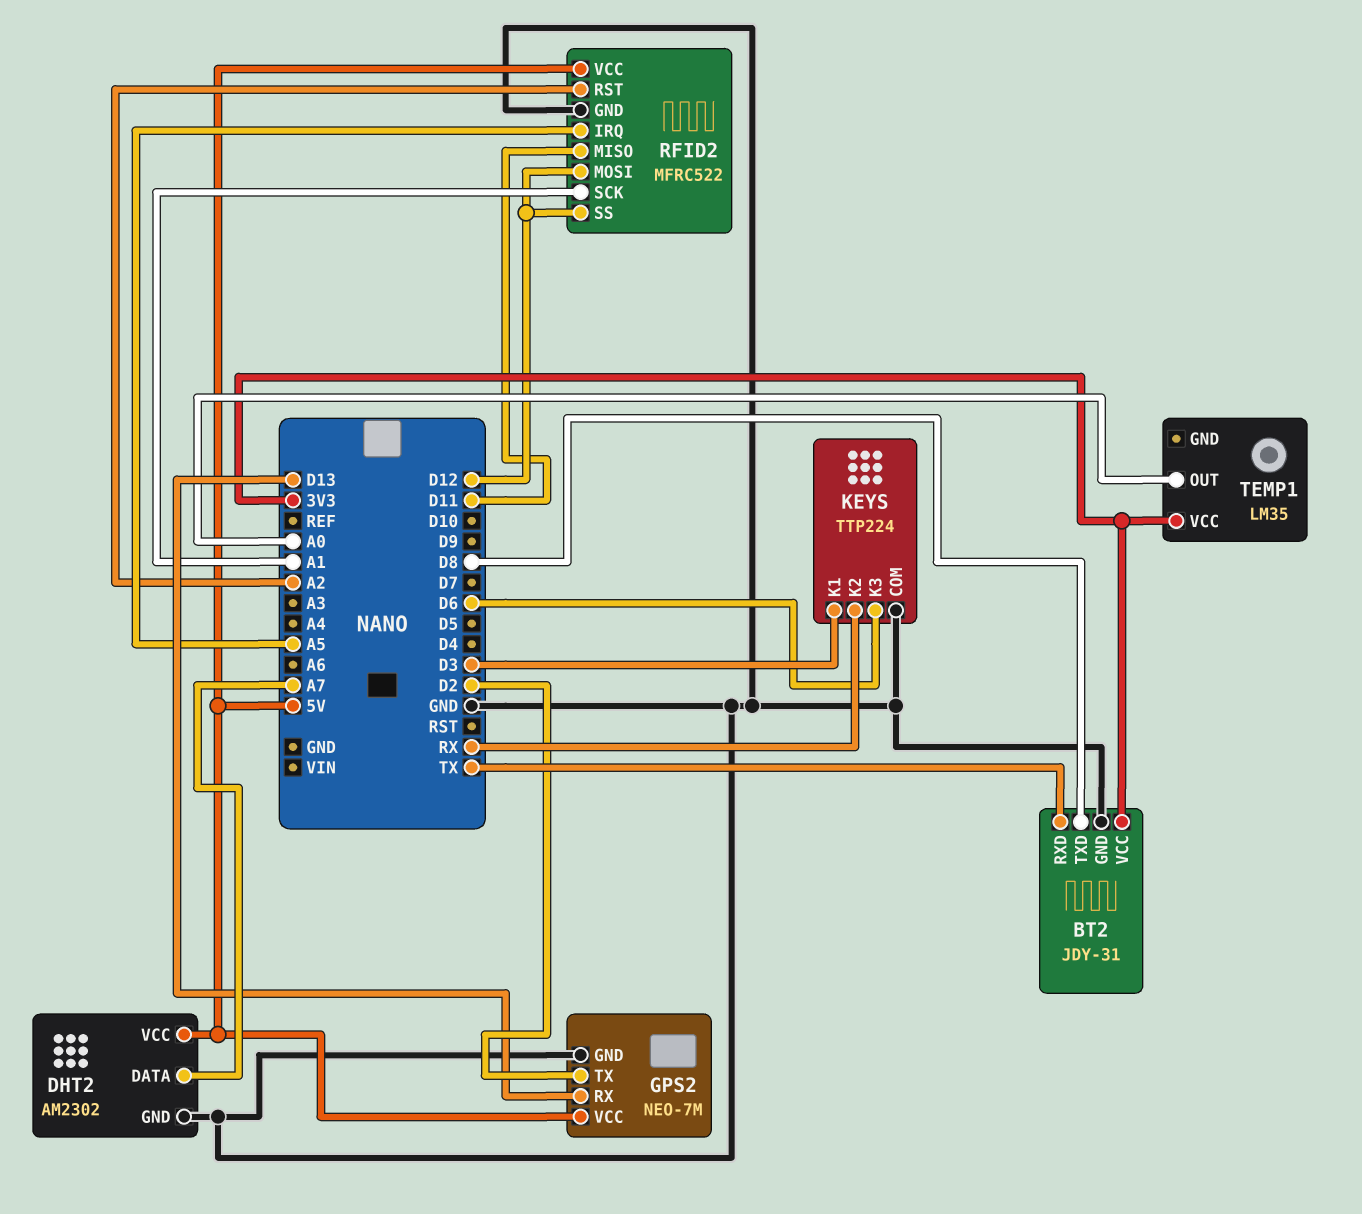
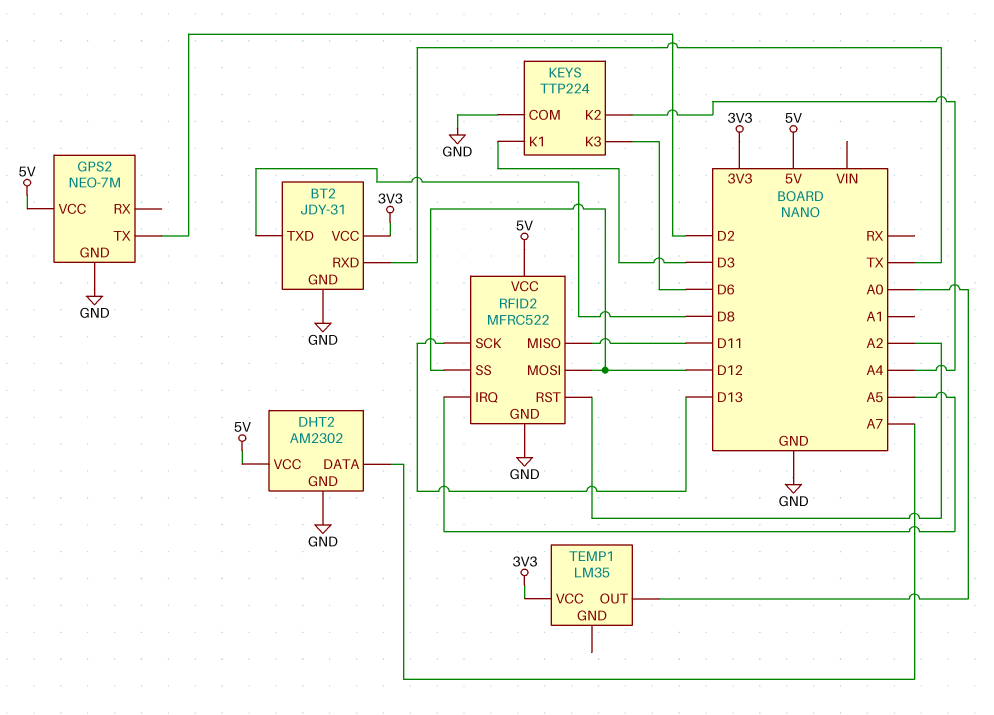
GPS2 pin RX: D13 -> none
KEYS pin K2: RX -> A4
RFID2 pin SCK: A1 -> D13

